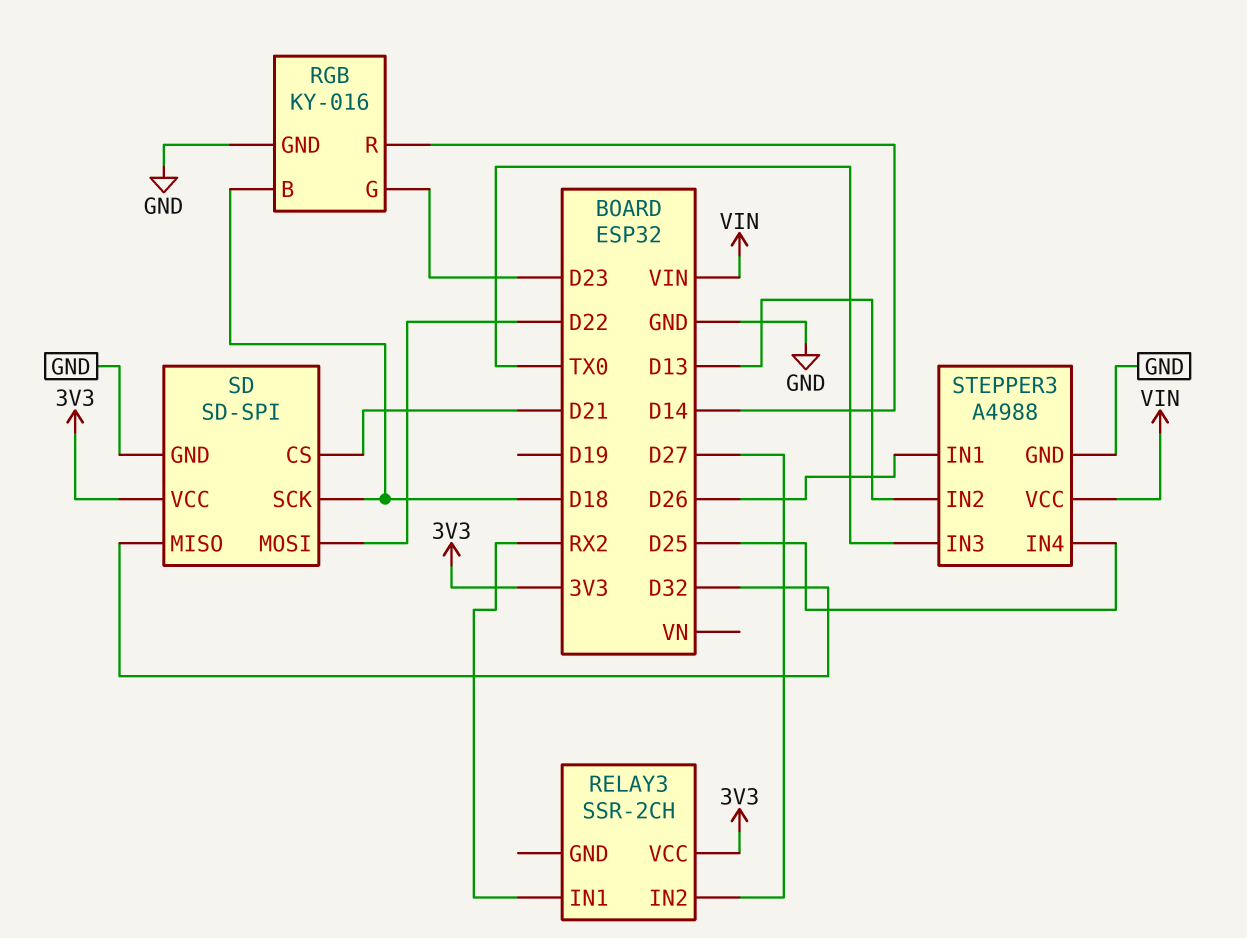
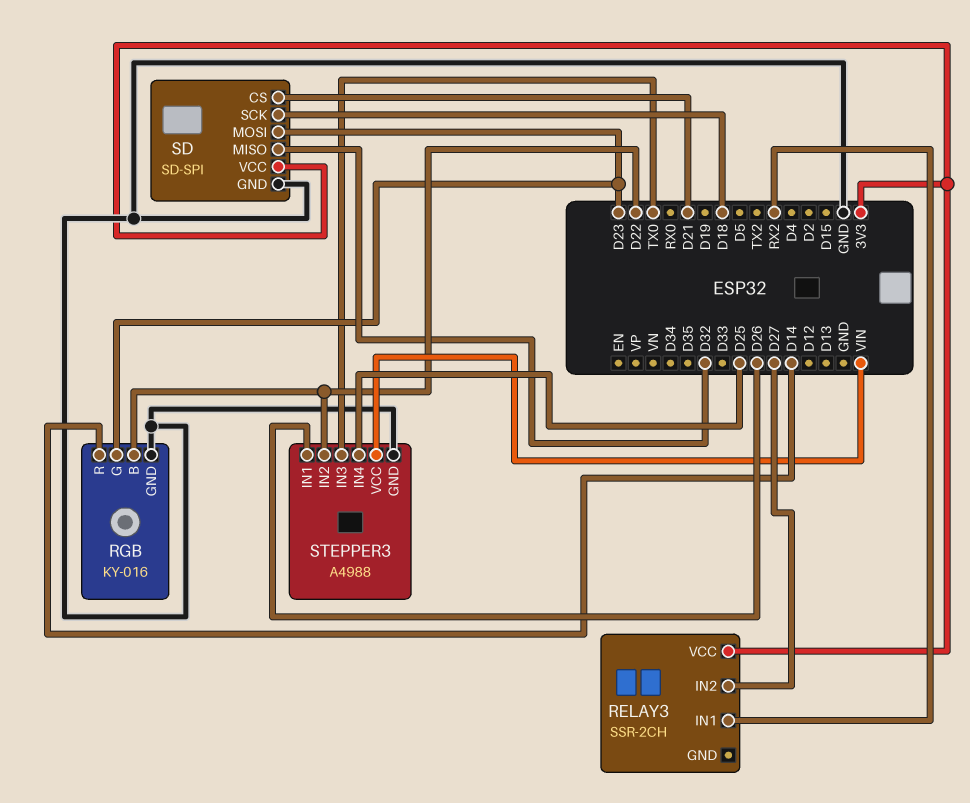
RGB pin B: D18 -> D22
SD pin MOSI: D22 -> D23
STEPPER3 pin IN2: D13 -> D22

